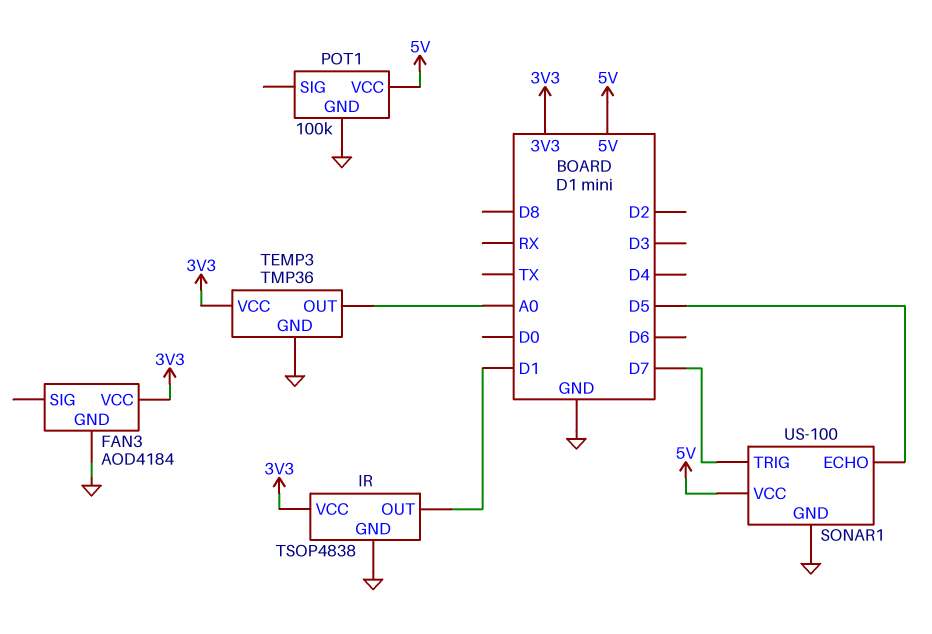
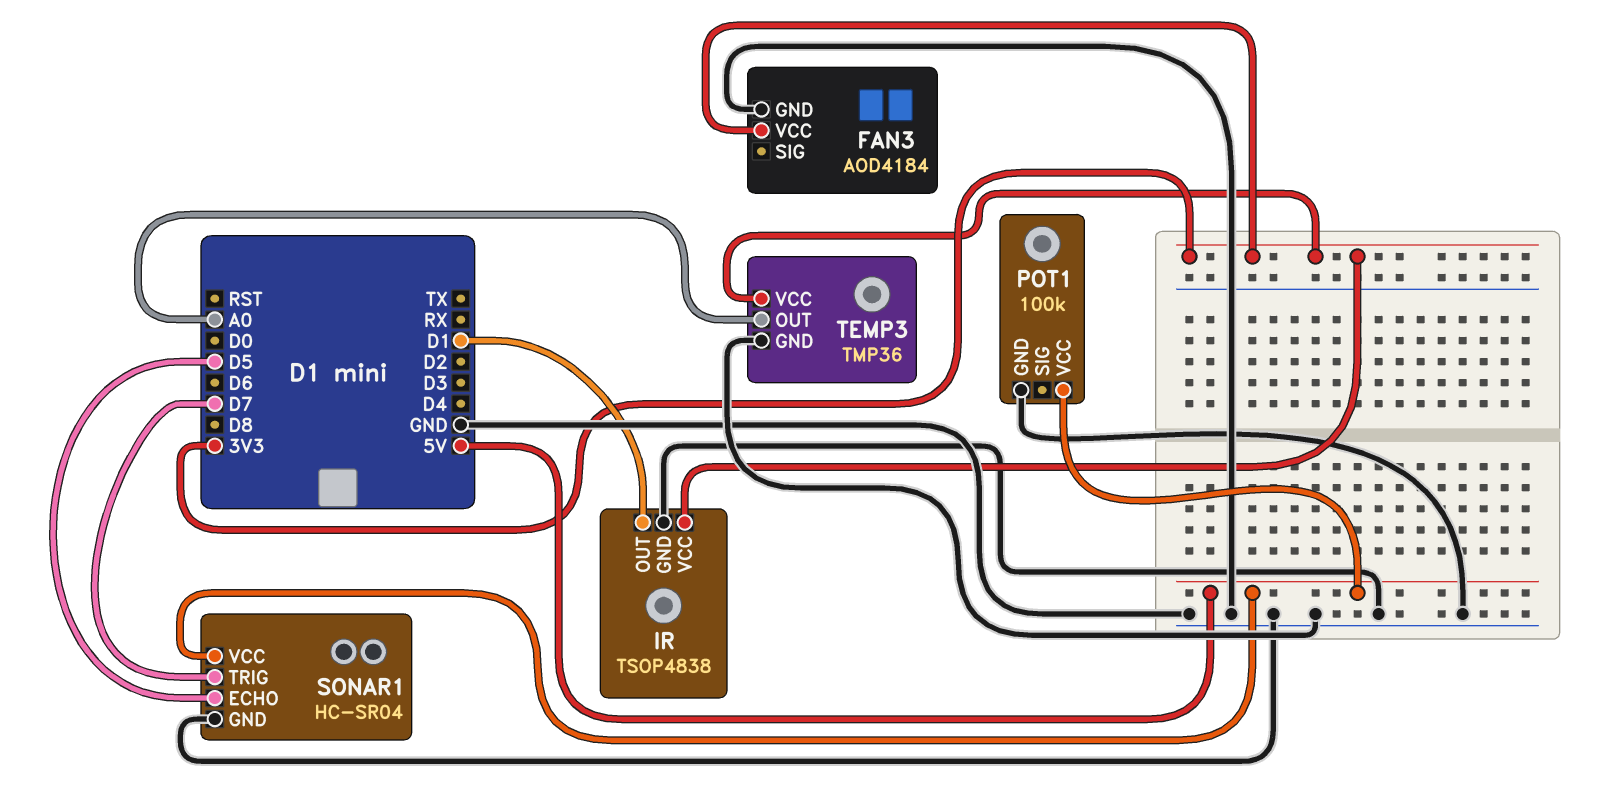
SONAR1: US-100 -> HC-SR04

